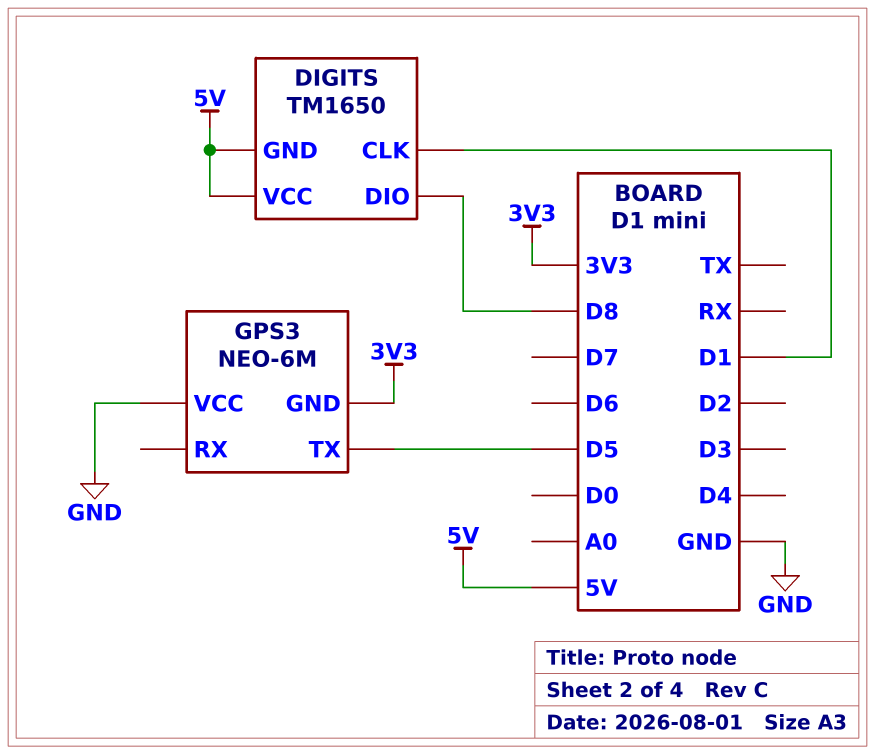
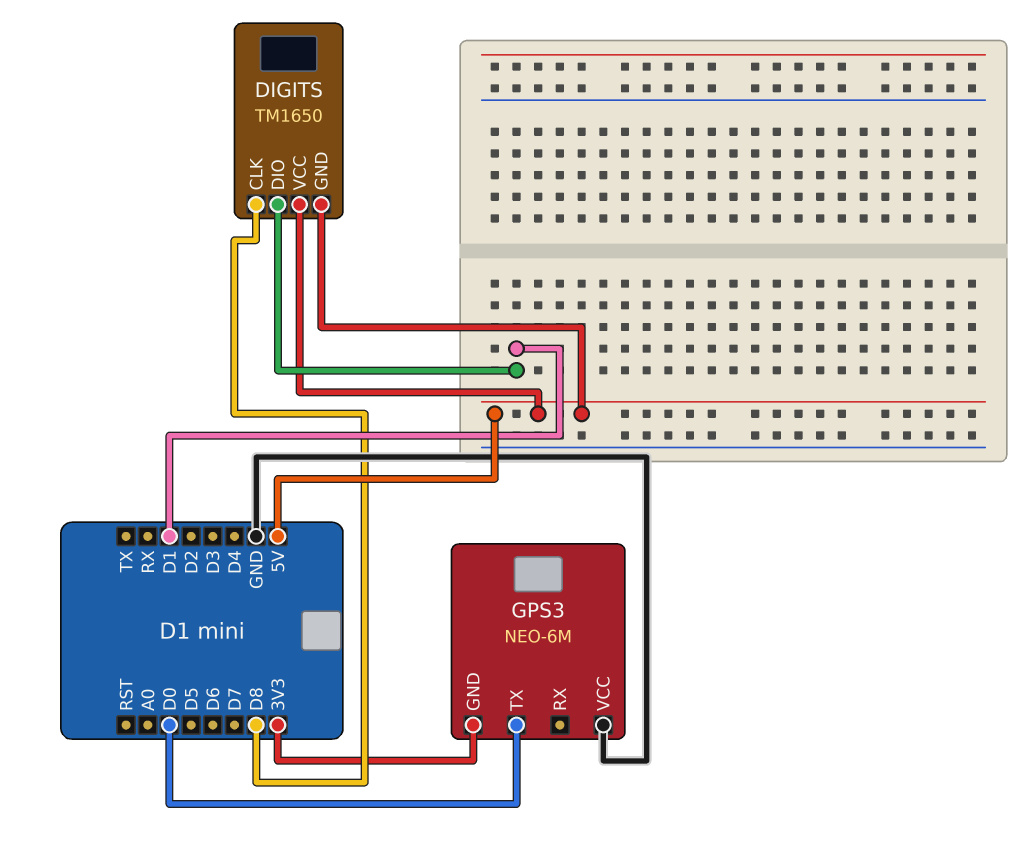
DIGITS pin CLK: D1 -> D8
DIGITS pin DIO: D8 -> D1
GPS3 pin TX: D5 -> D0

